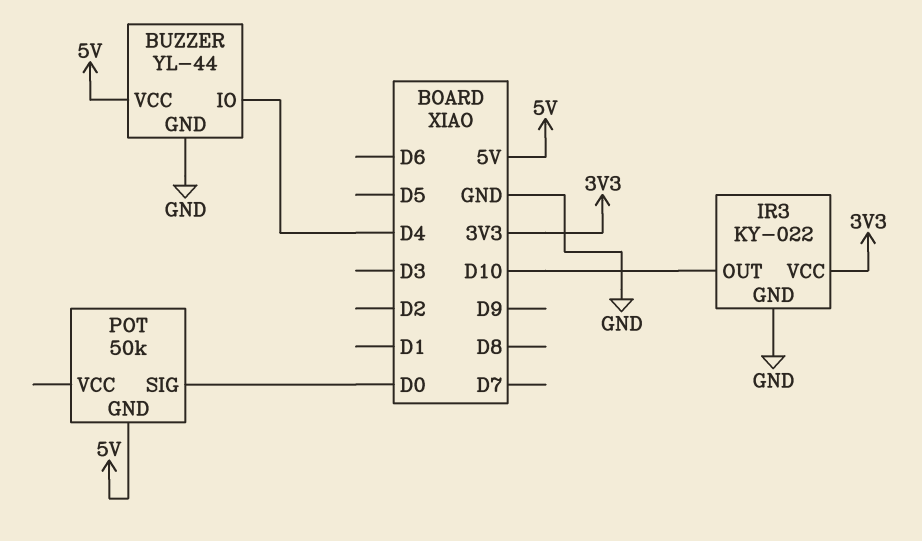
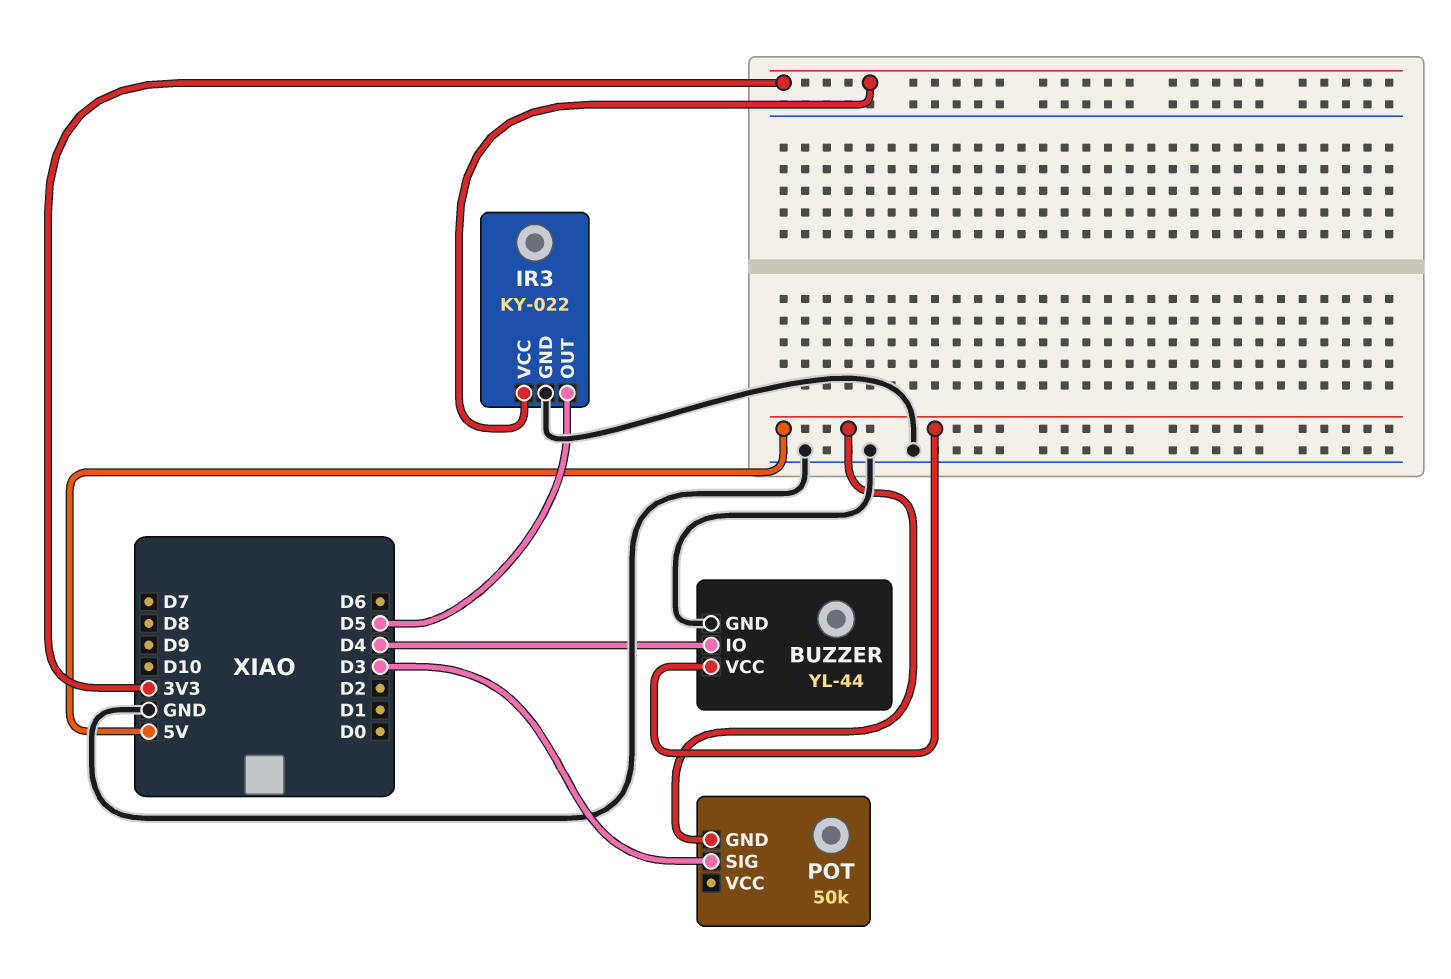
IR3 pin OUT: D10 -> D5
POT pin SIG: D0 -> D3

